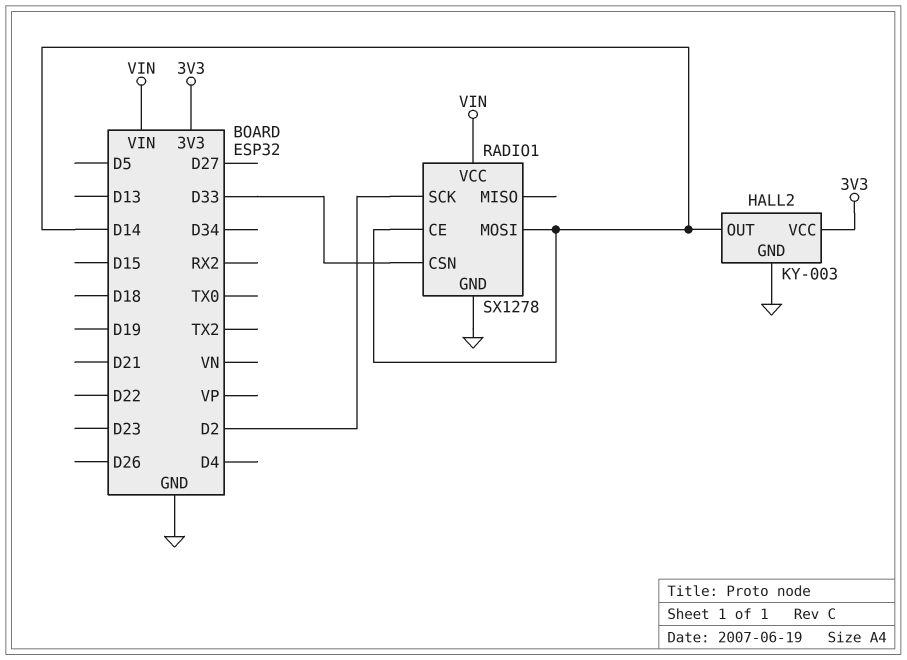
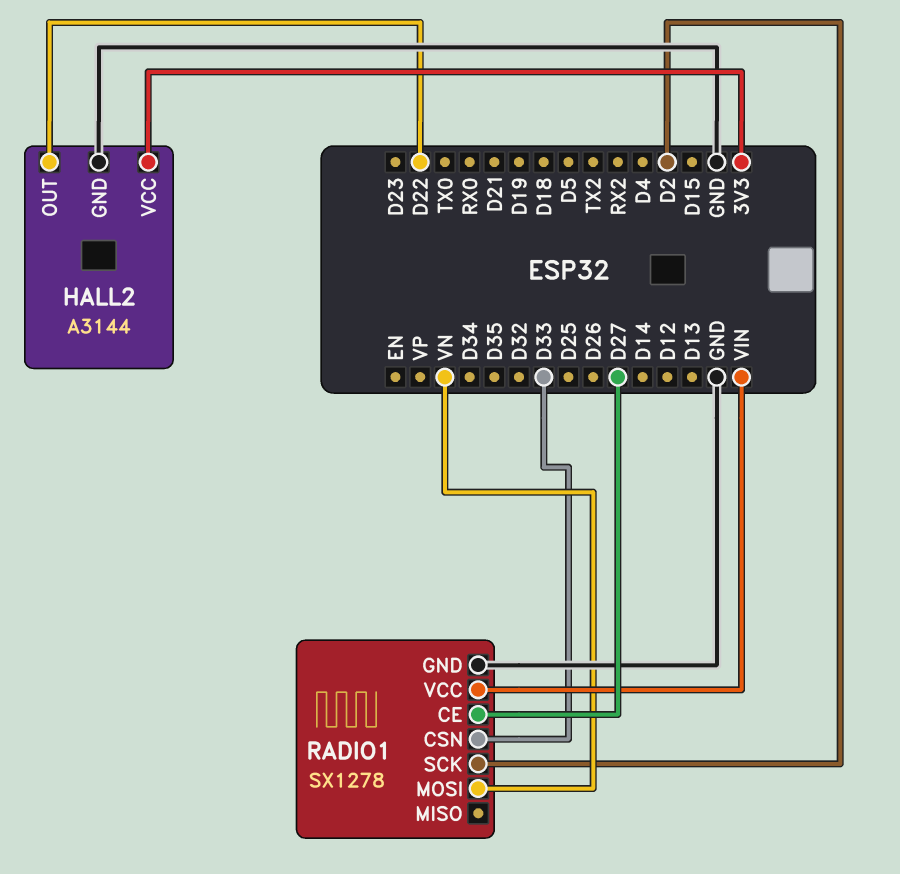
HALL2: KY-003 -> A3144
HALL2 pin OUT: D14 -> D22
RADIO1 pin CE: D14 -> D27
RADIO1 pin MOSI: D14 -> VN

